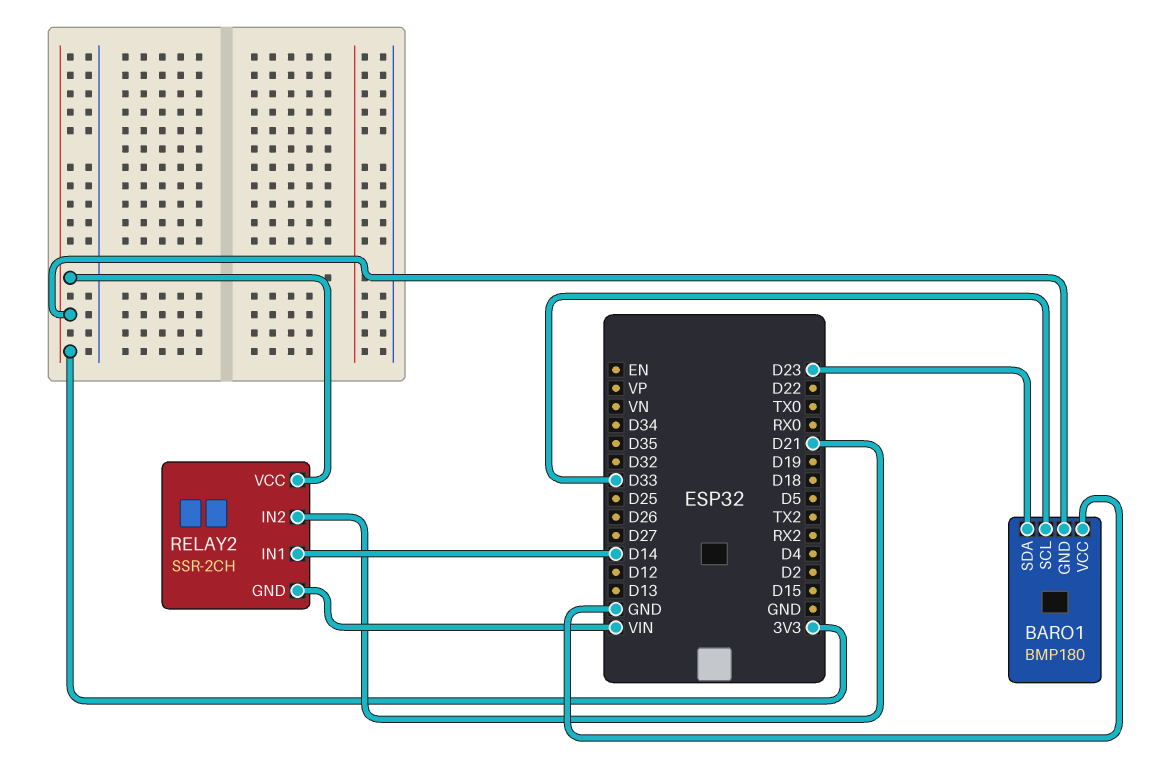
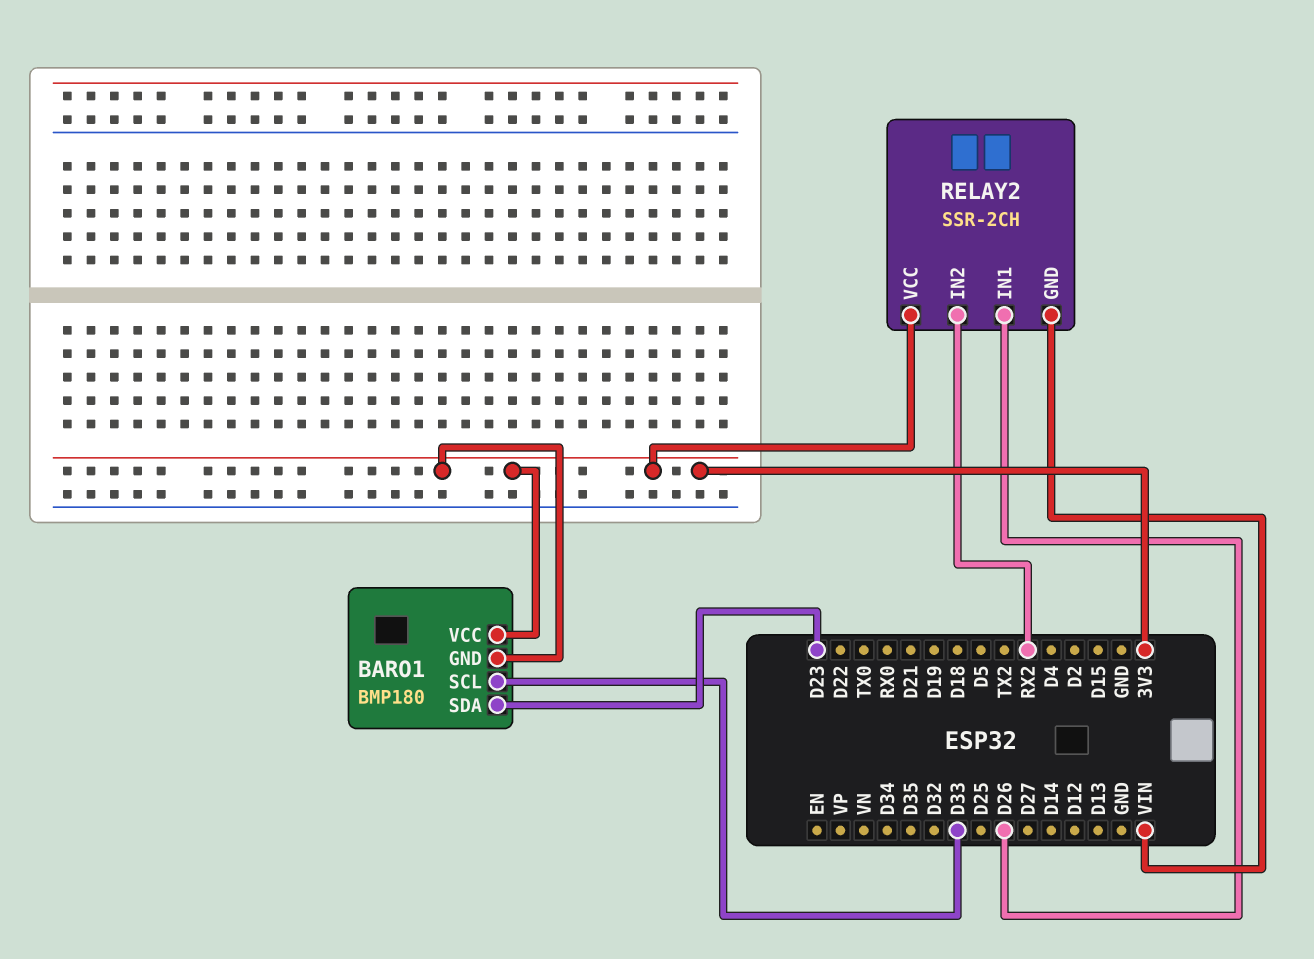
BARO1 pin VCC: GND -> 3V3
RELAY2 pin IN1: D14 -> D26
RELAY2 pin IN2: D21 -> RX2

